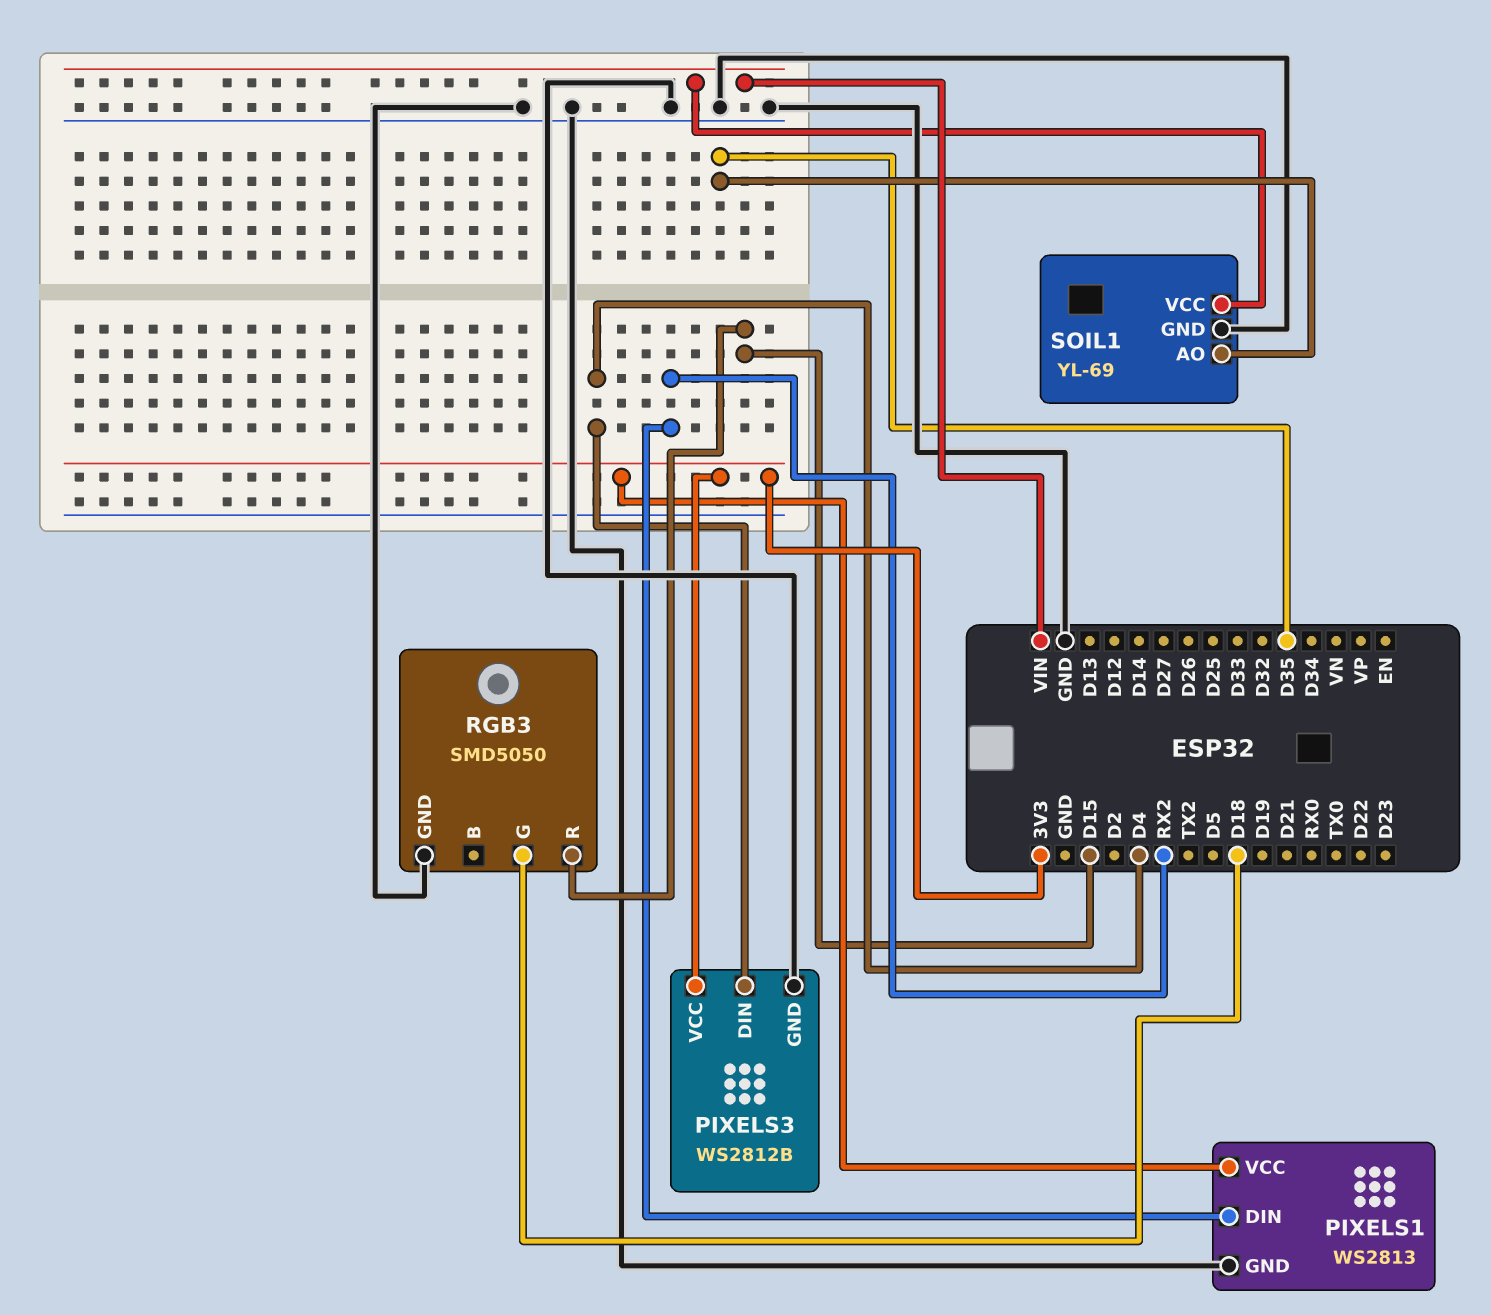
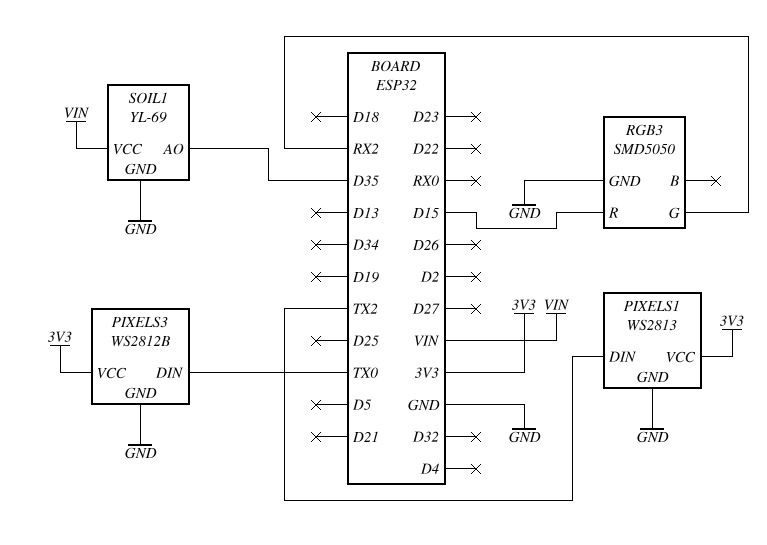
PIXELS1 pin DIN: RX2 -> TX2
PIXELS3 pin DIN: D4 -> TX0
RGB3 pin G: D18 -> RX2

